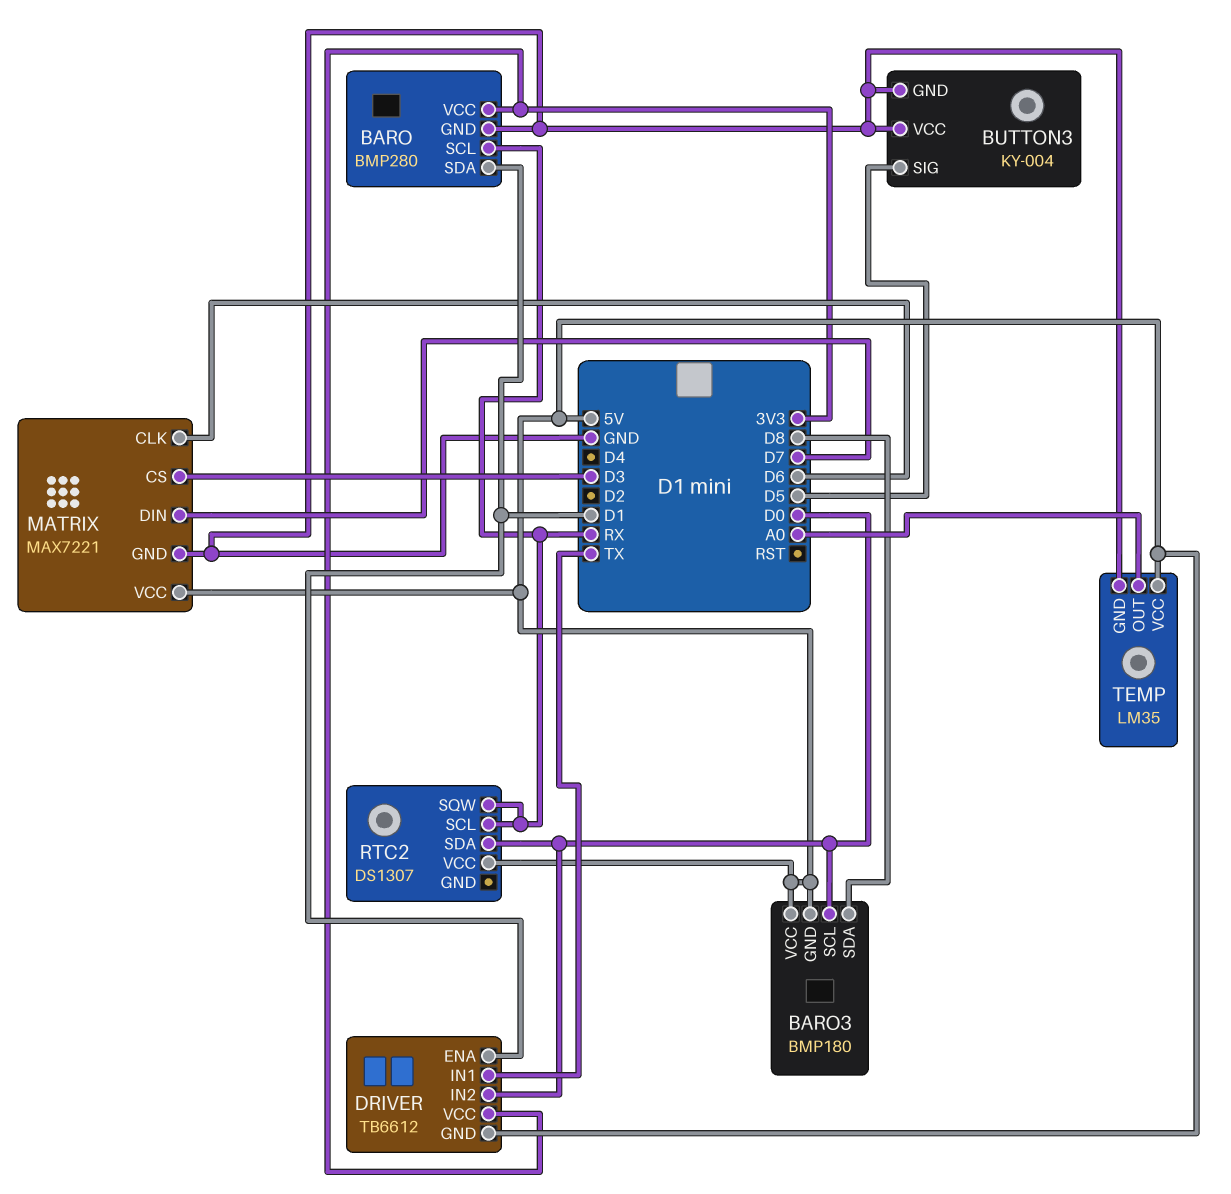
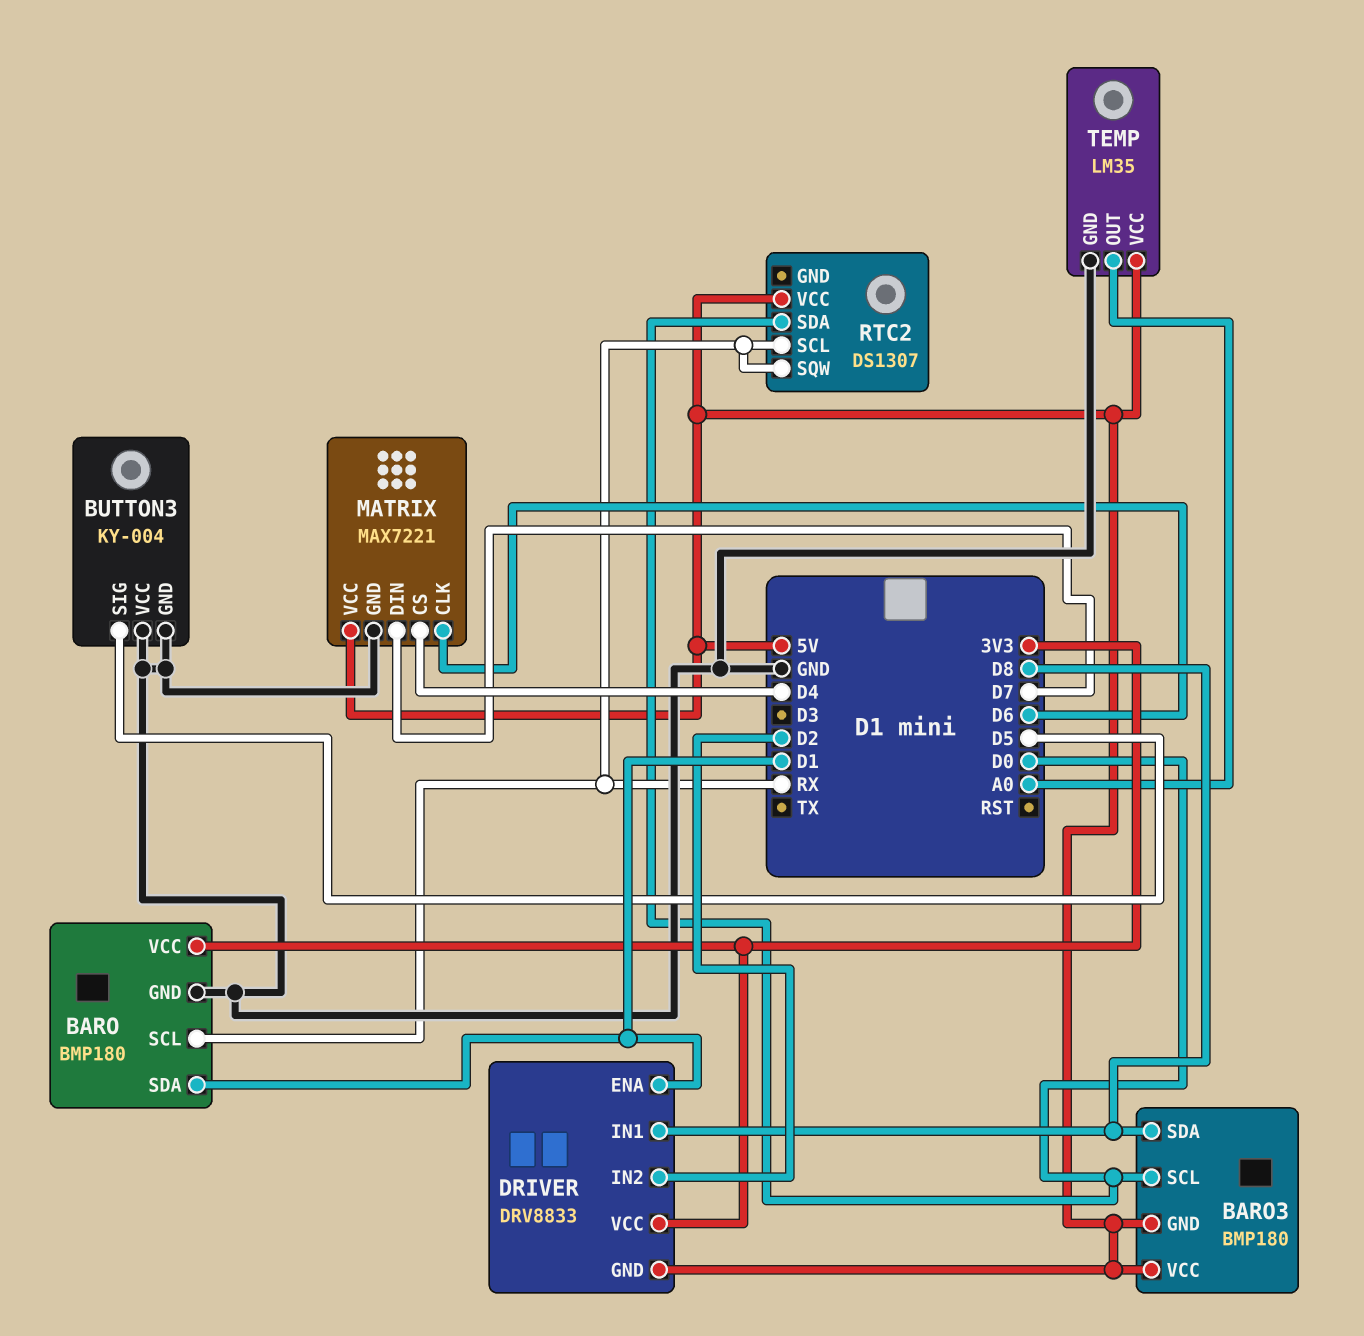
BARO: BMP280 -> BMP180
DRIVER: TB6612 -> DRV8833
DRIVER pin IN1: TX -> D8
DRIVER pin IN2: D0 -> D2
MATRIX pin CS: D3 -> D4

